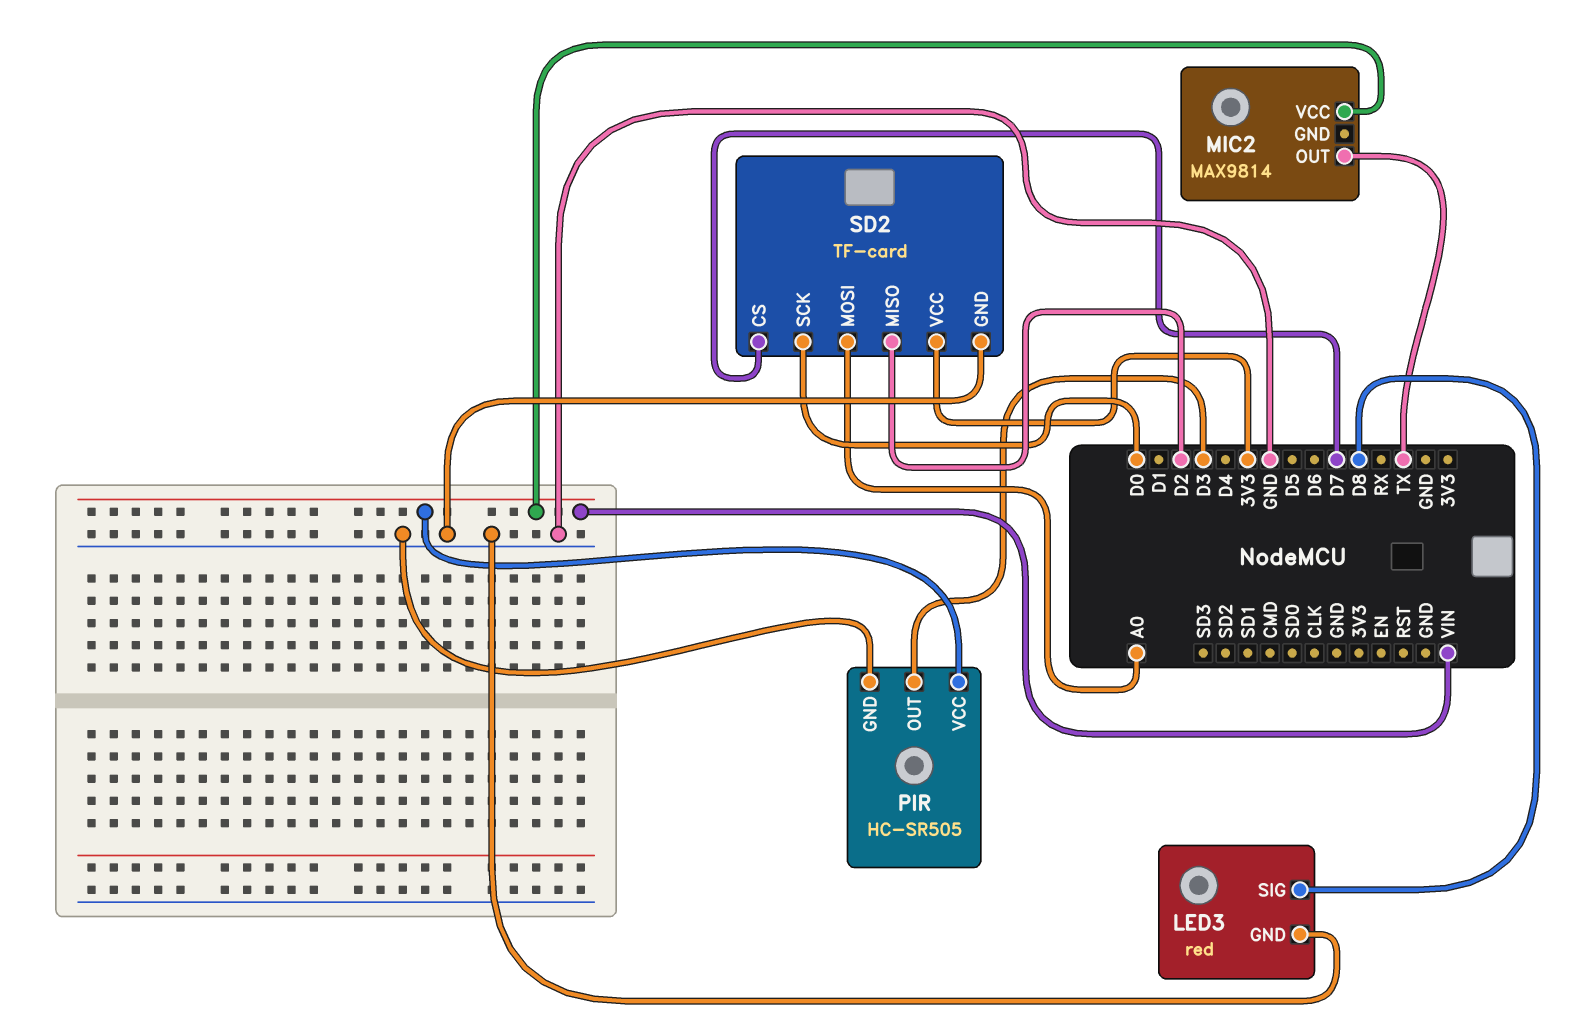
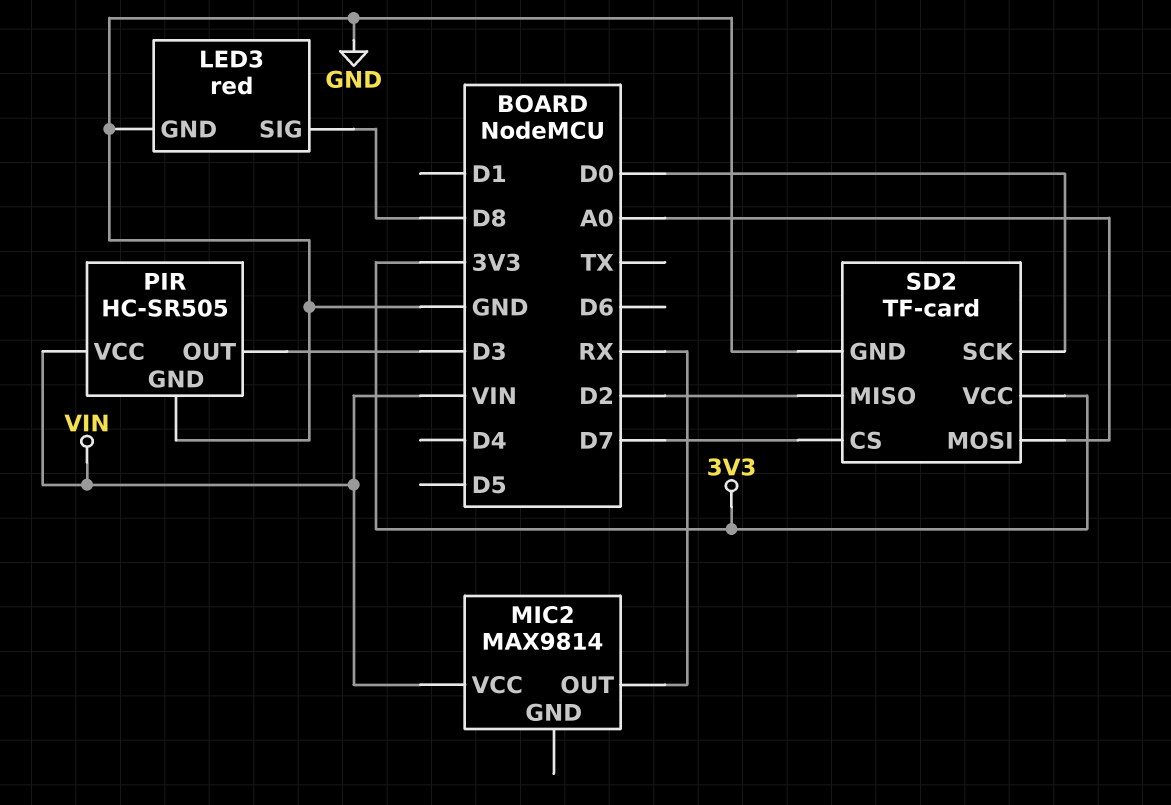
MIC2 pin OUT: TX -> RX

